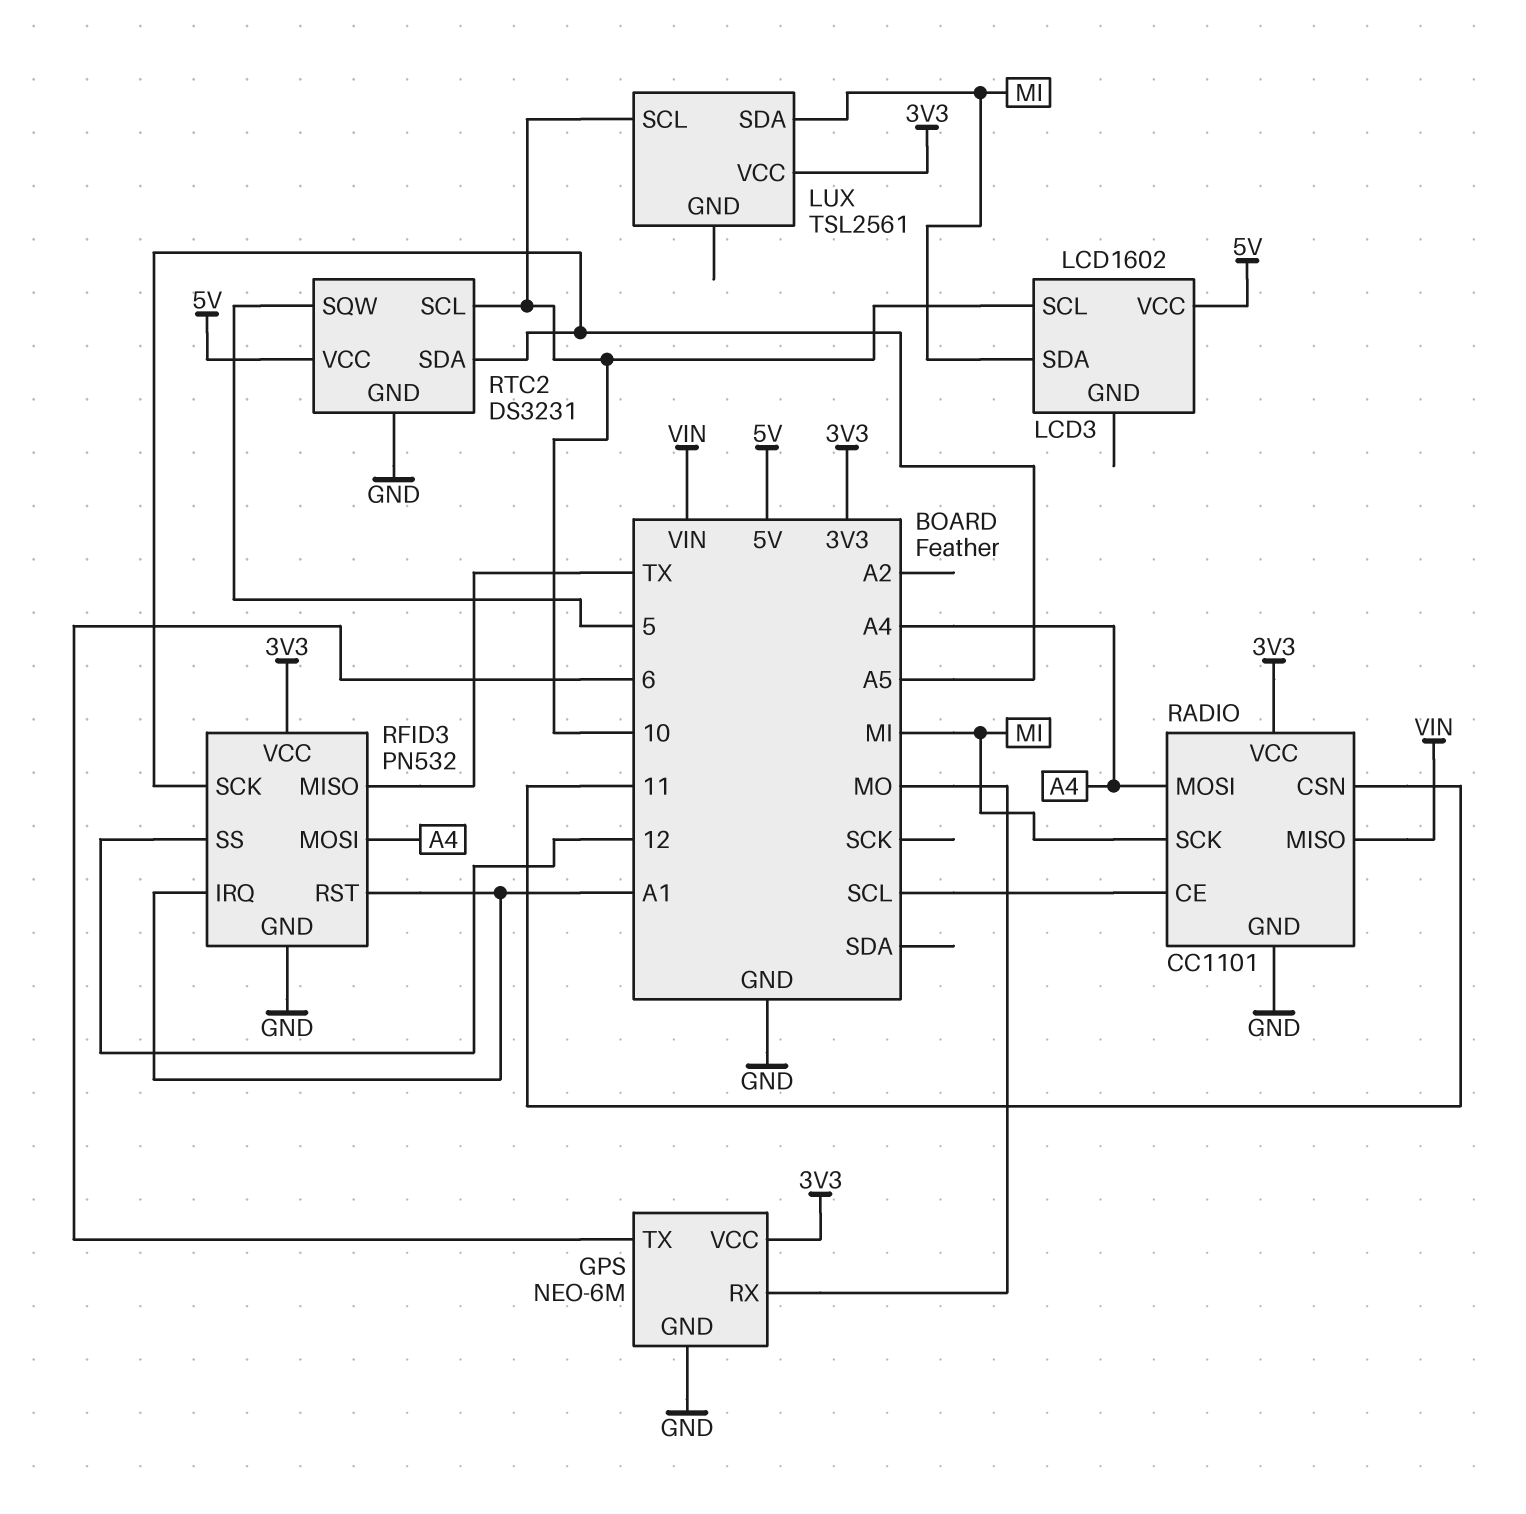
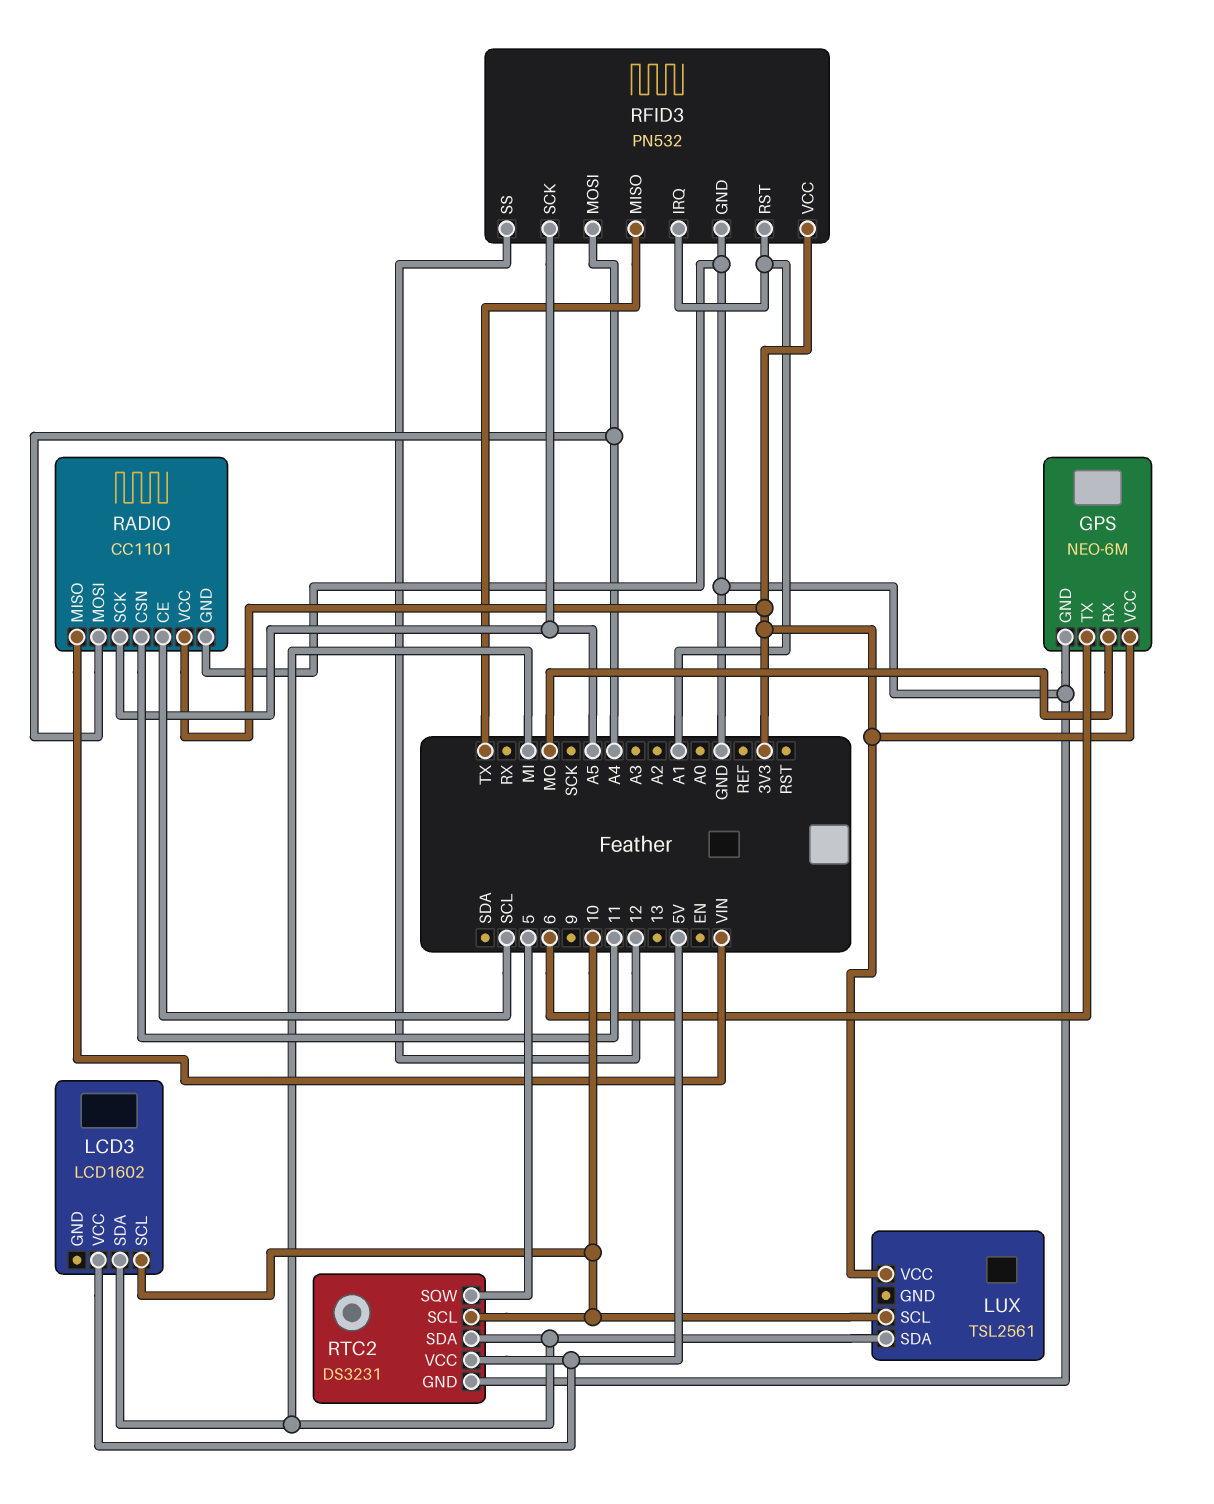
RADIO pin SCK: MI -> A5
RTC2 pin SDA: A5 -> MI

